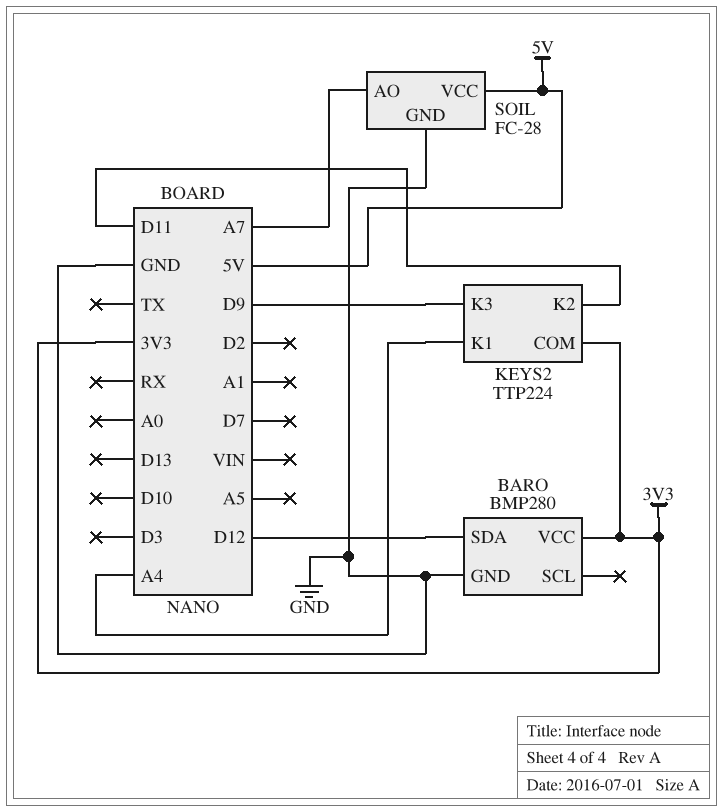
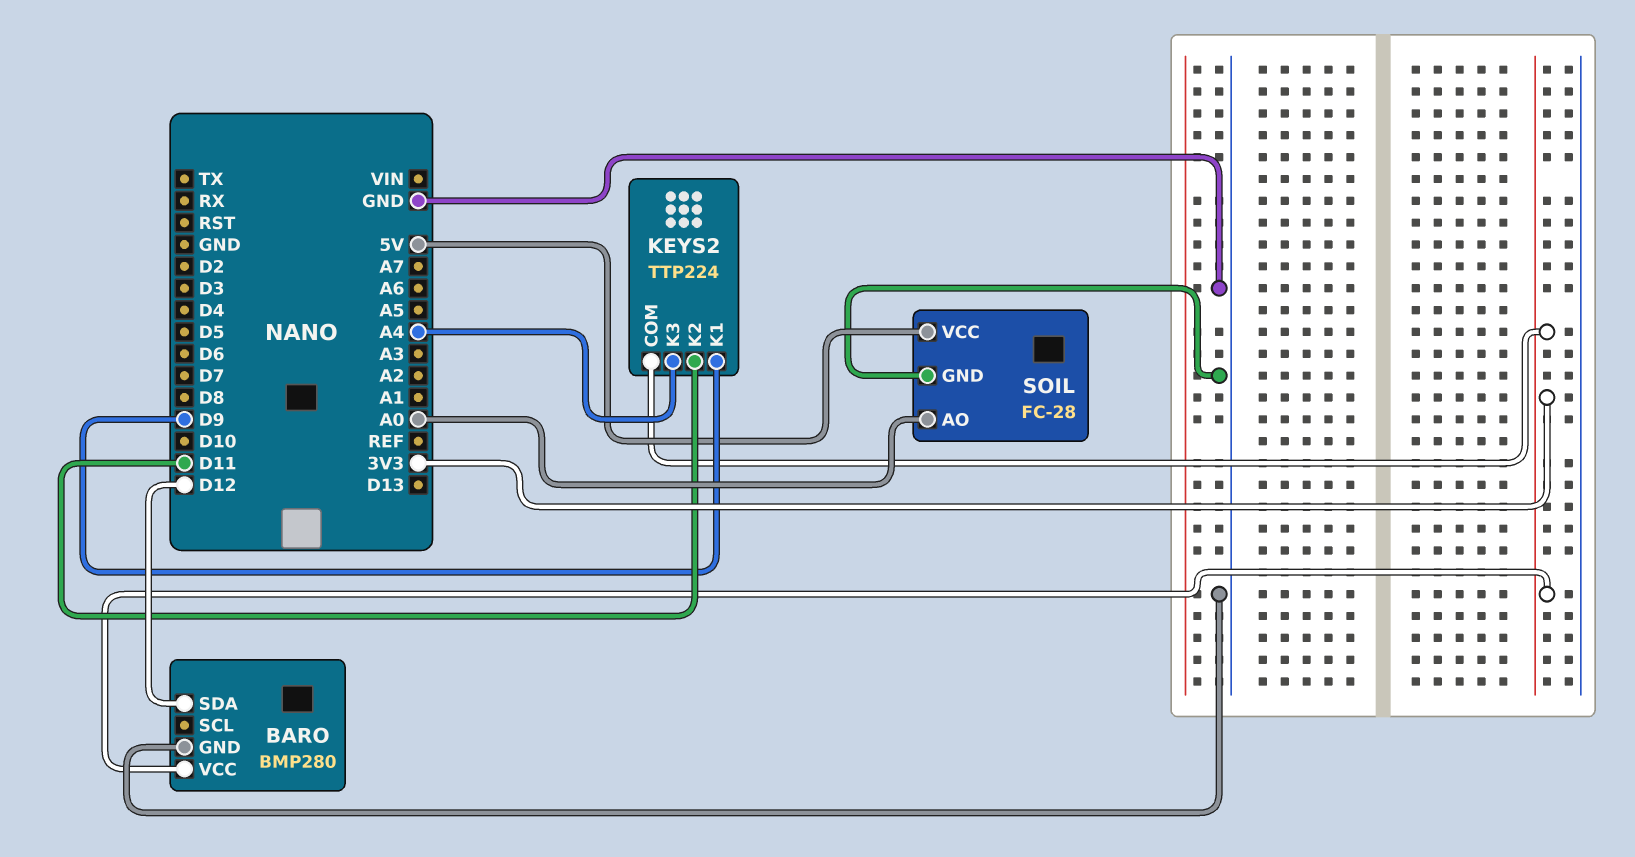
KEYS2 pin K1: A4 -> D9
KEYS2 pin K3: D9 -> A4
SOIL pin AO: A7 -> A0

